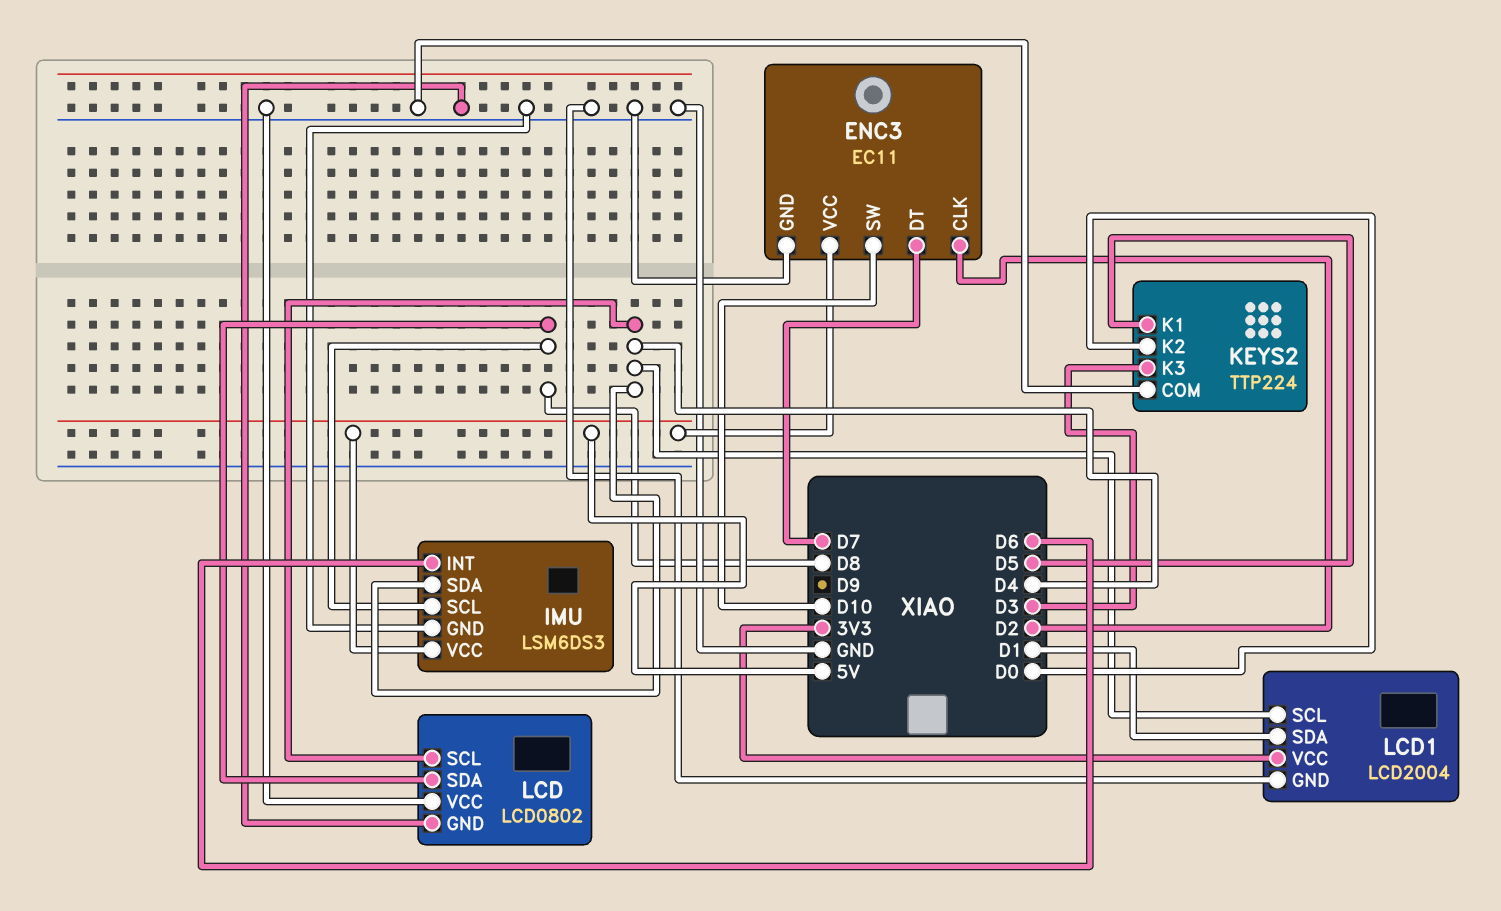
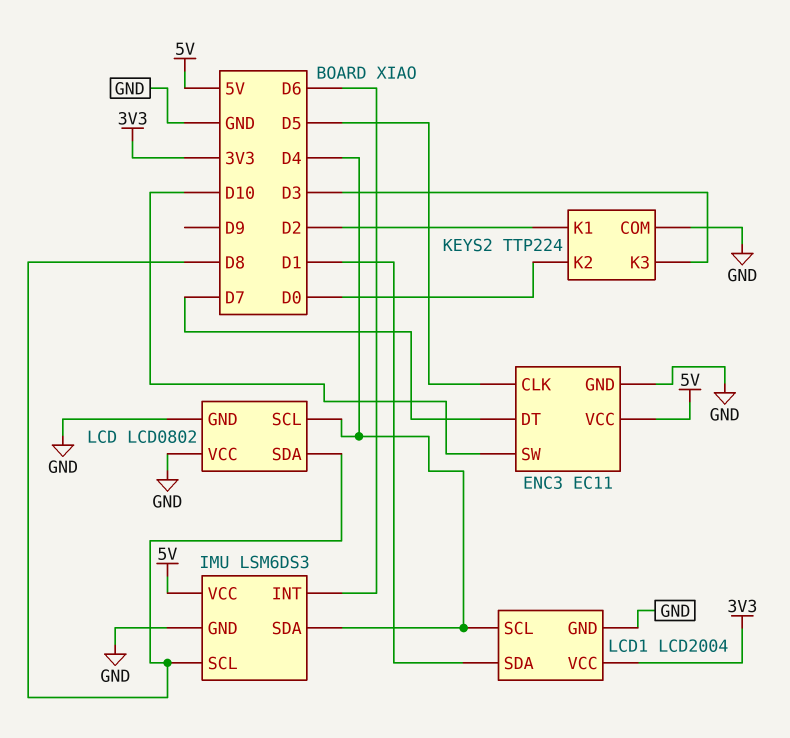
ENC3 pin CLK: D2 -> D5
KEYS2 pin K1: D5 -> D2

